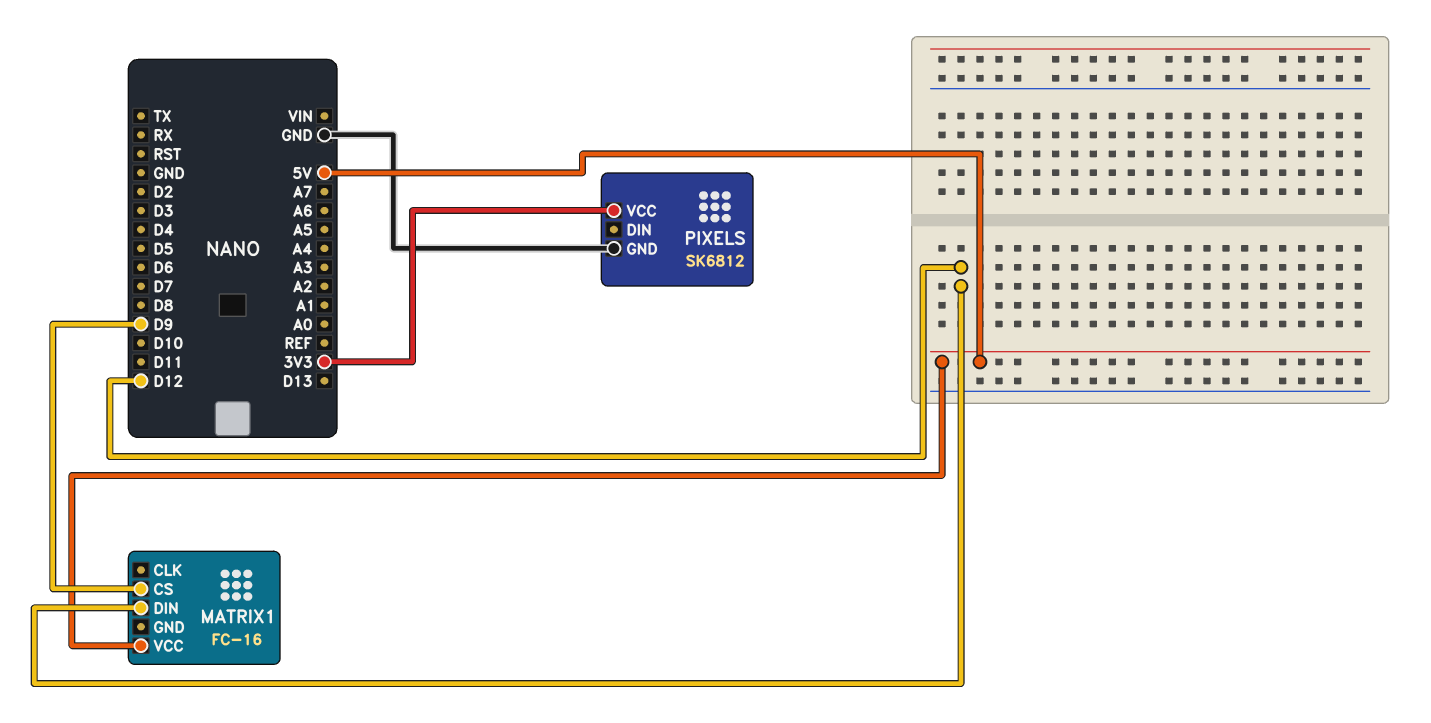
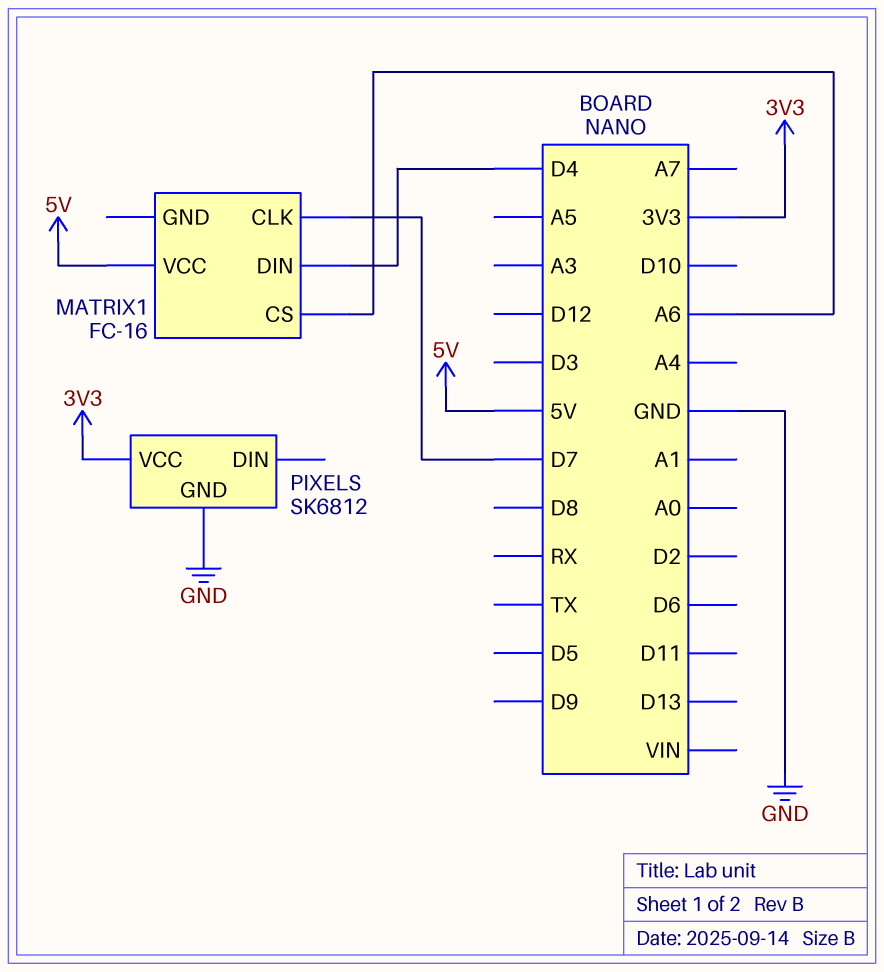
MATRIX1 pin CLK: none -> D7
MATRIX1 pin CS: D9 -> A6
MATRIX1 pin DIN: D12 -> D4

